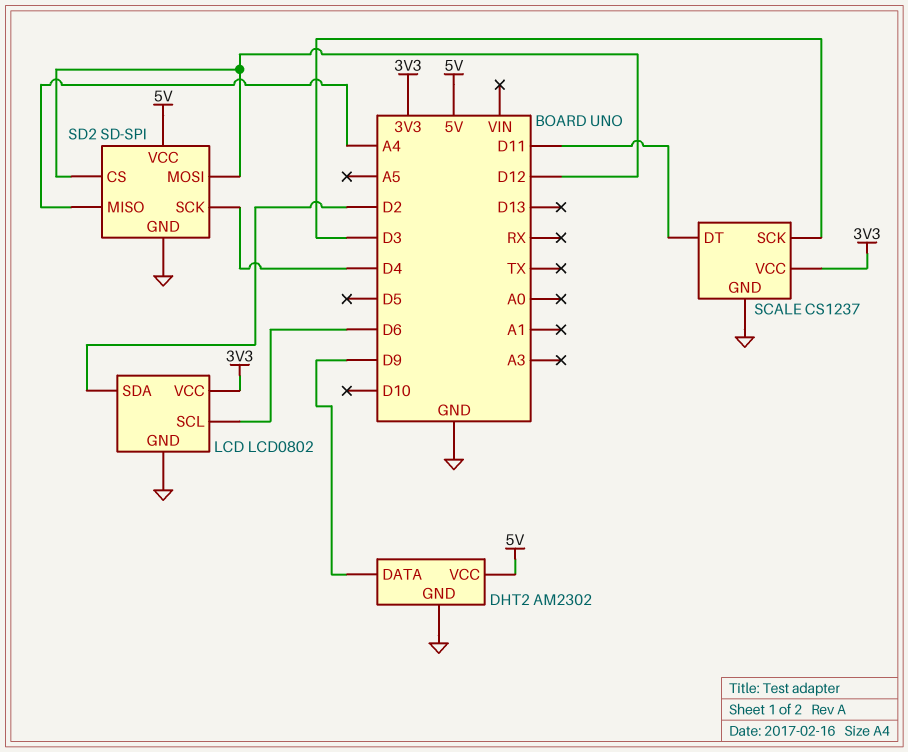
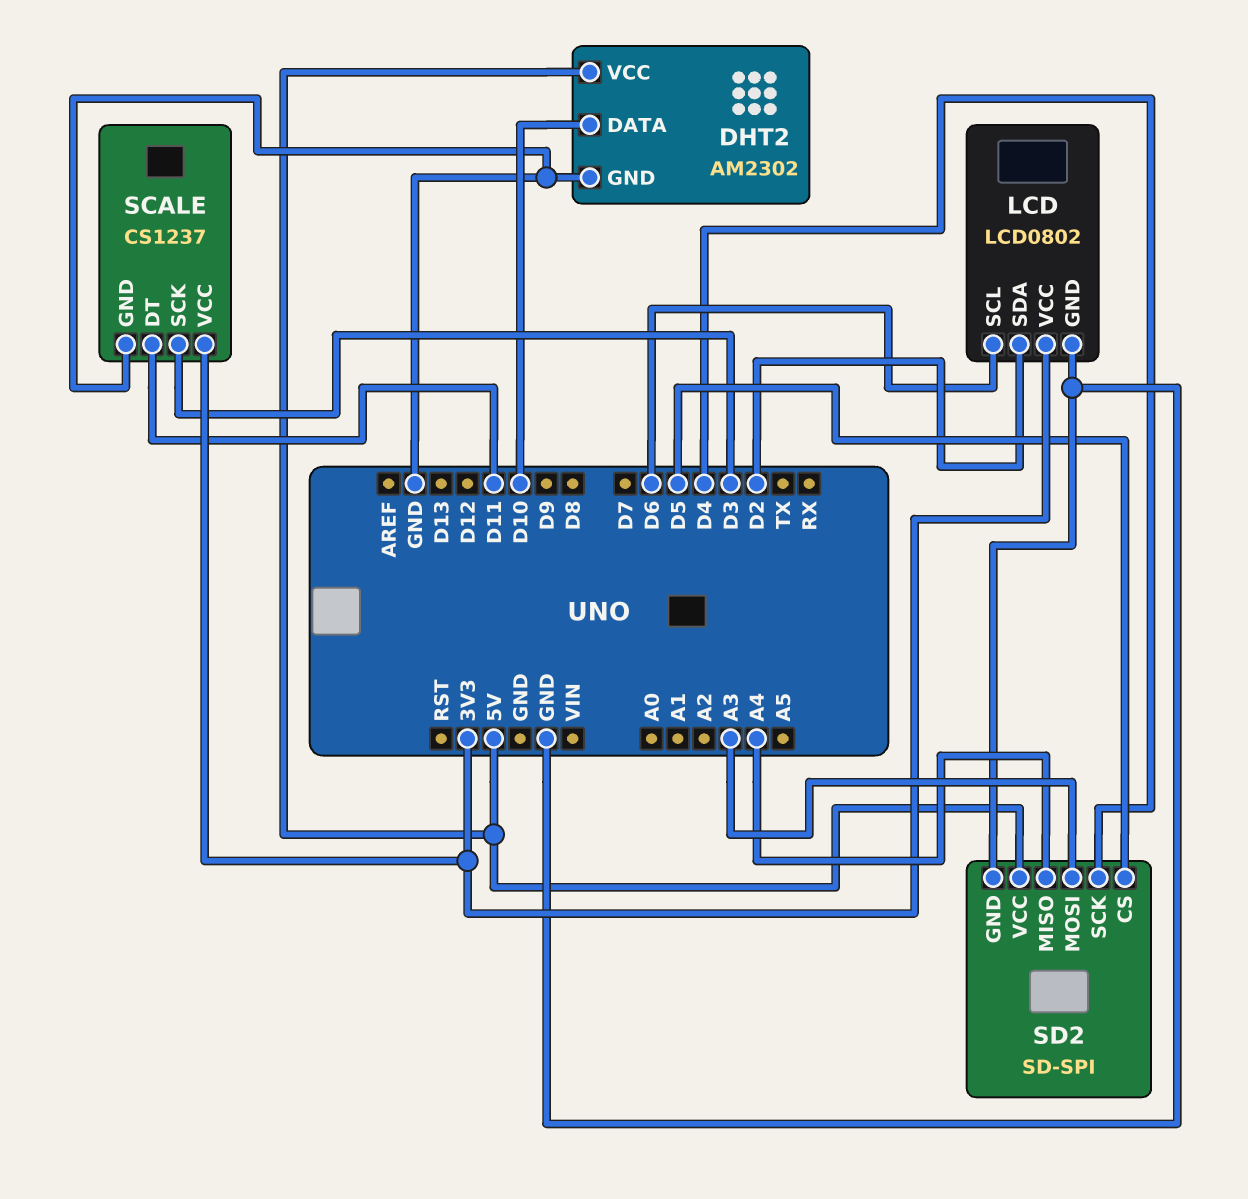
DHT2 pin DATA: D9 -> D10
SD2 pin CS: D12 -> D5
SD2 pin MOSI: D12 -> A3

